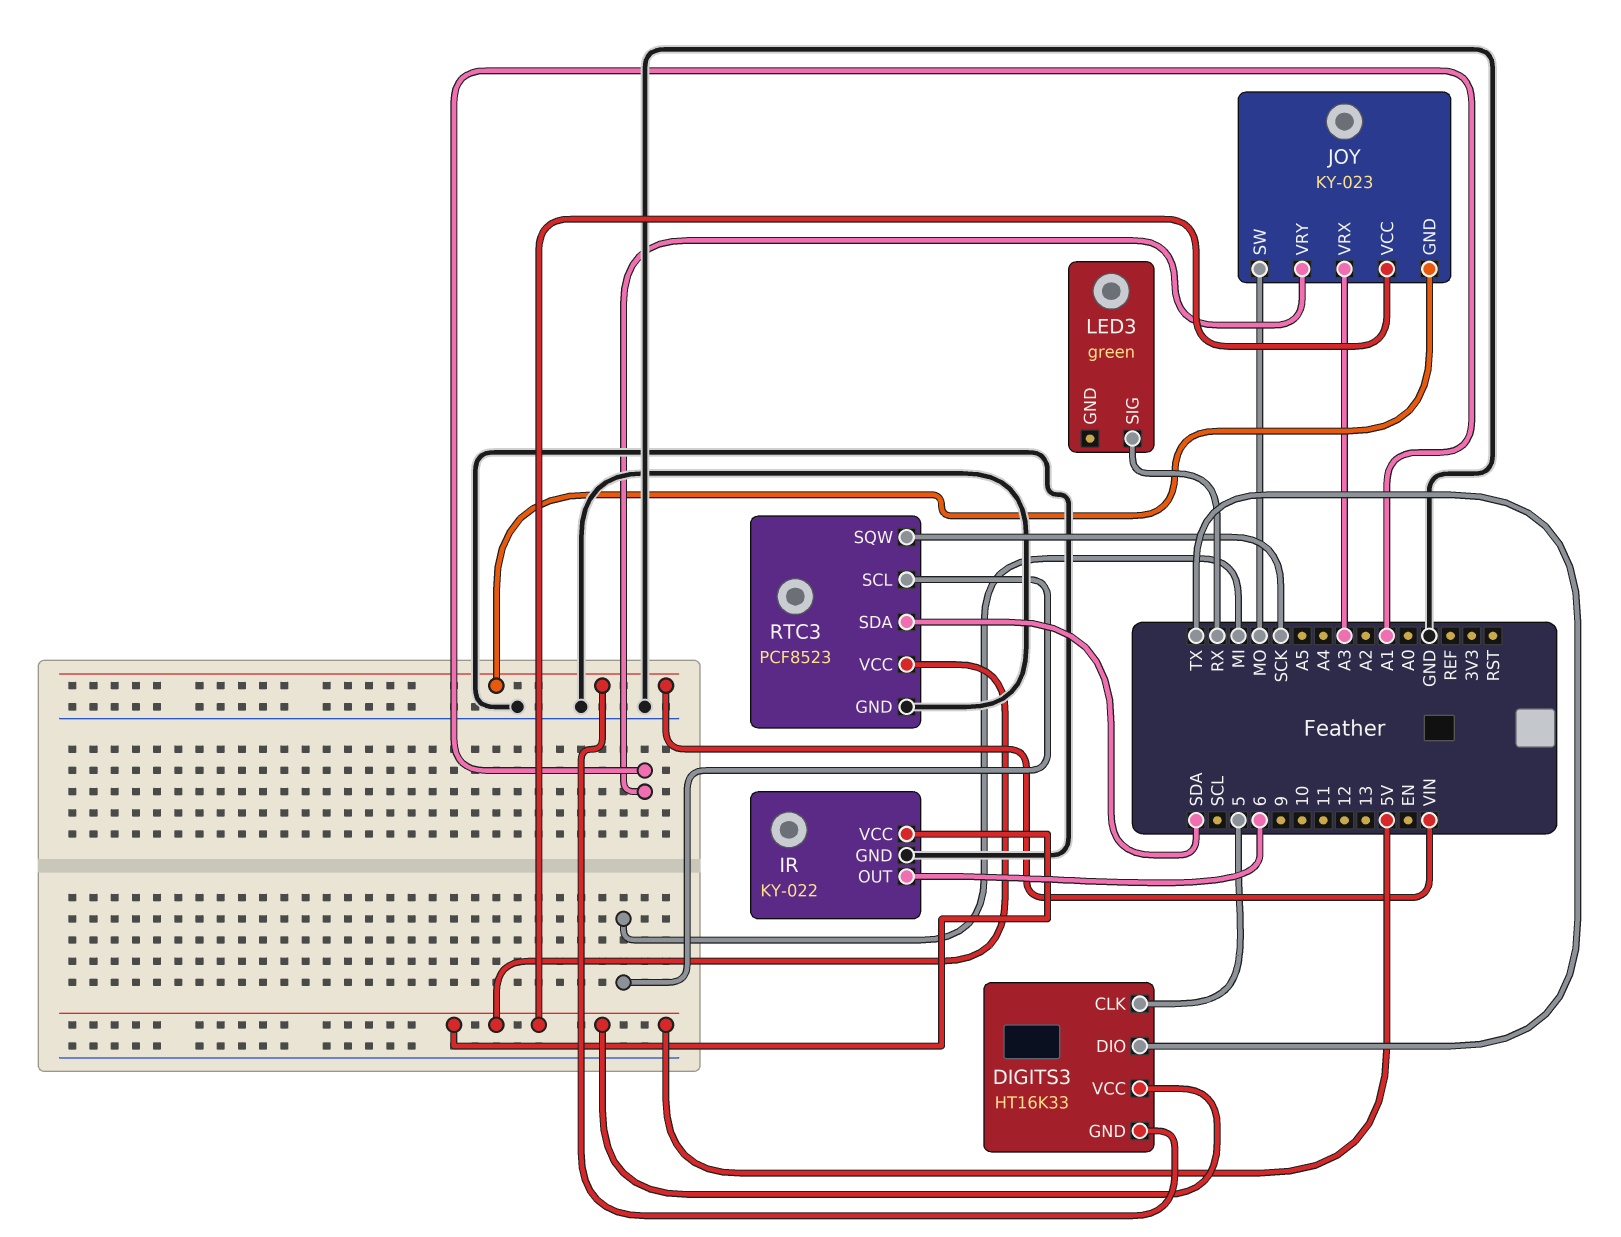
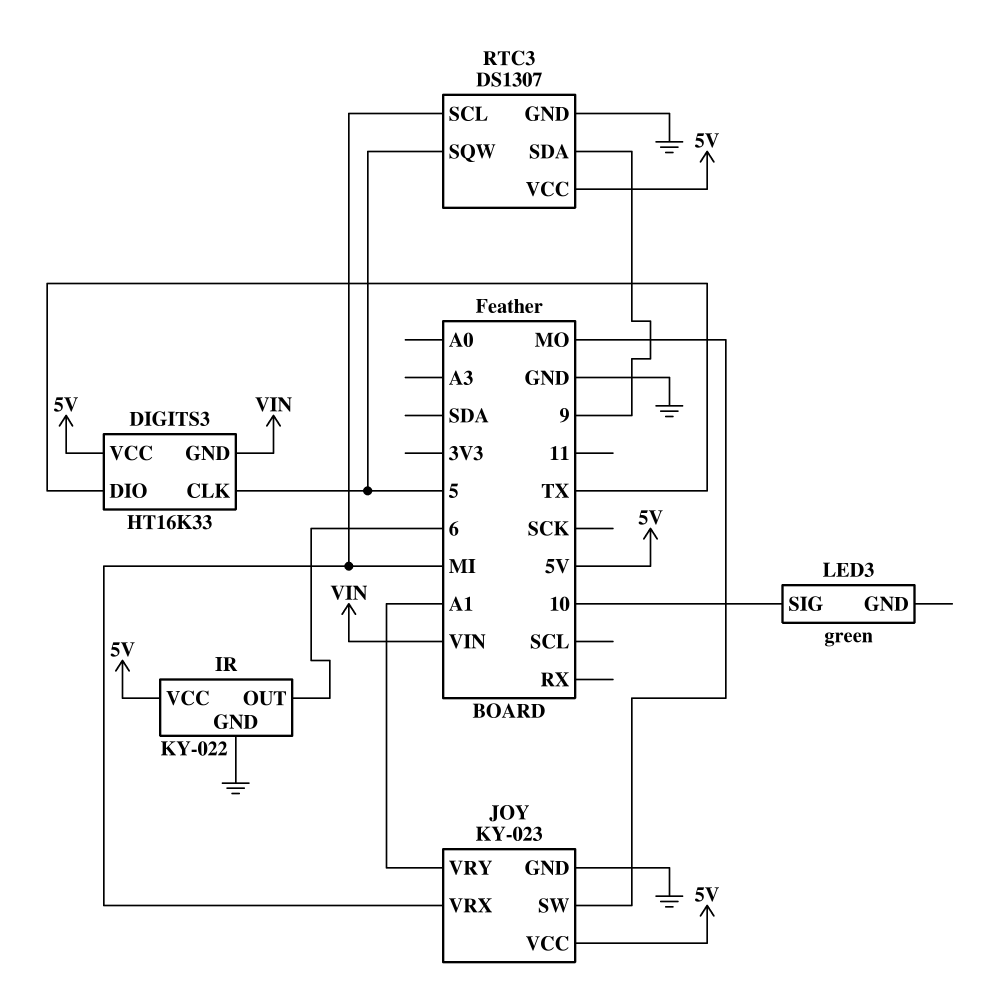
JOY pin GND: VIN -> GND
JOY pin VRX: A3 -> MI
LED3 pin SIG: RX -> 10
RTC3: PCF8523 -> DS1307
RTC3 pin SDA: SDA -> 9
RTC3 pin SQW: SCK -> 5

